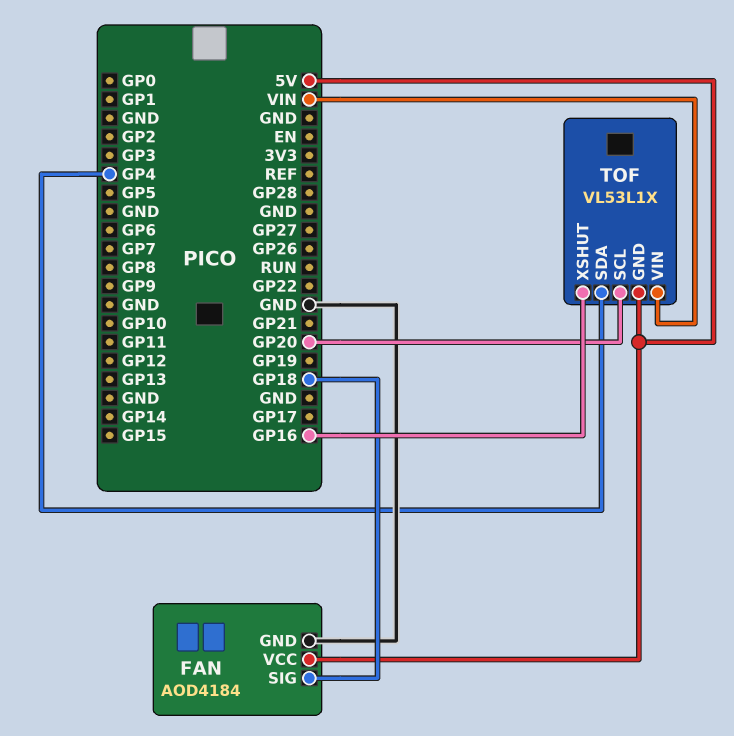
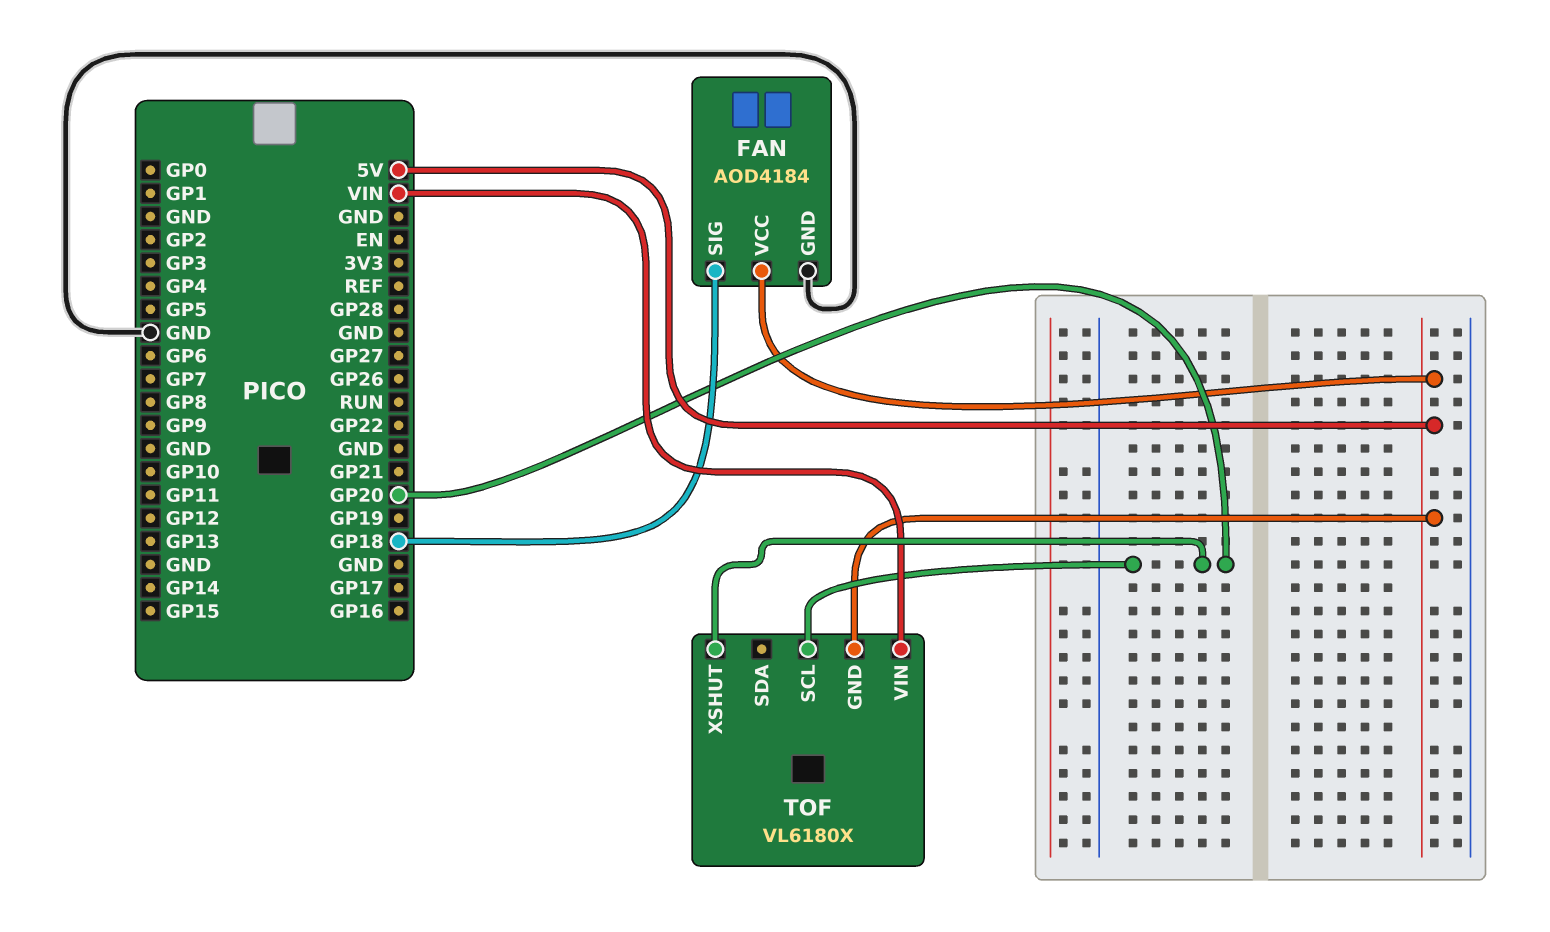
TOF: VL53L1X -> VL6180X
TOF pin SDA: GP4 -> none
TOF pin XSHUT: GP16 -> GP20

